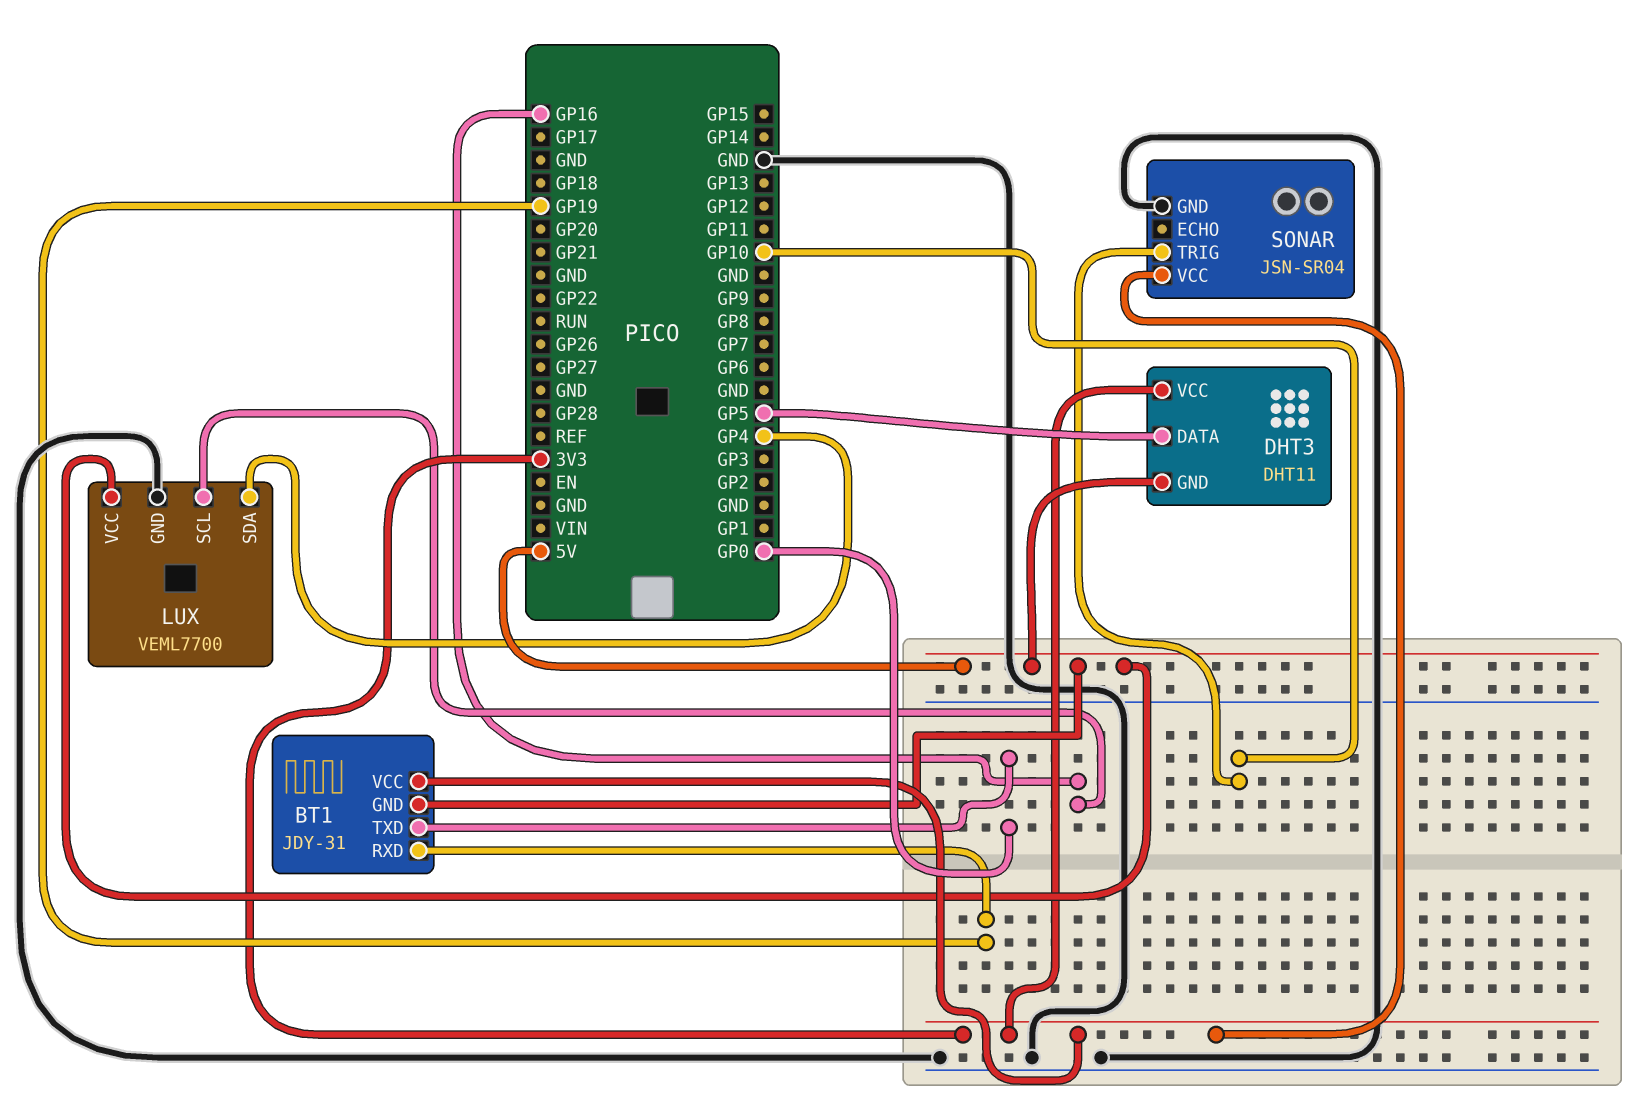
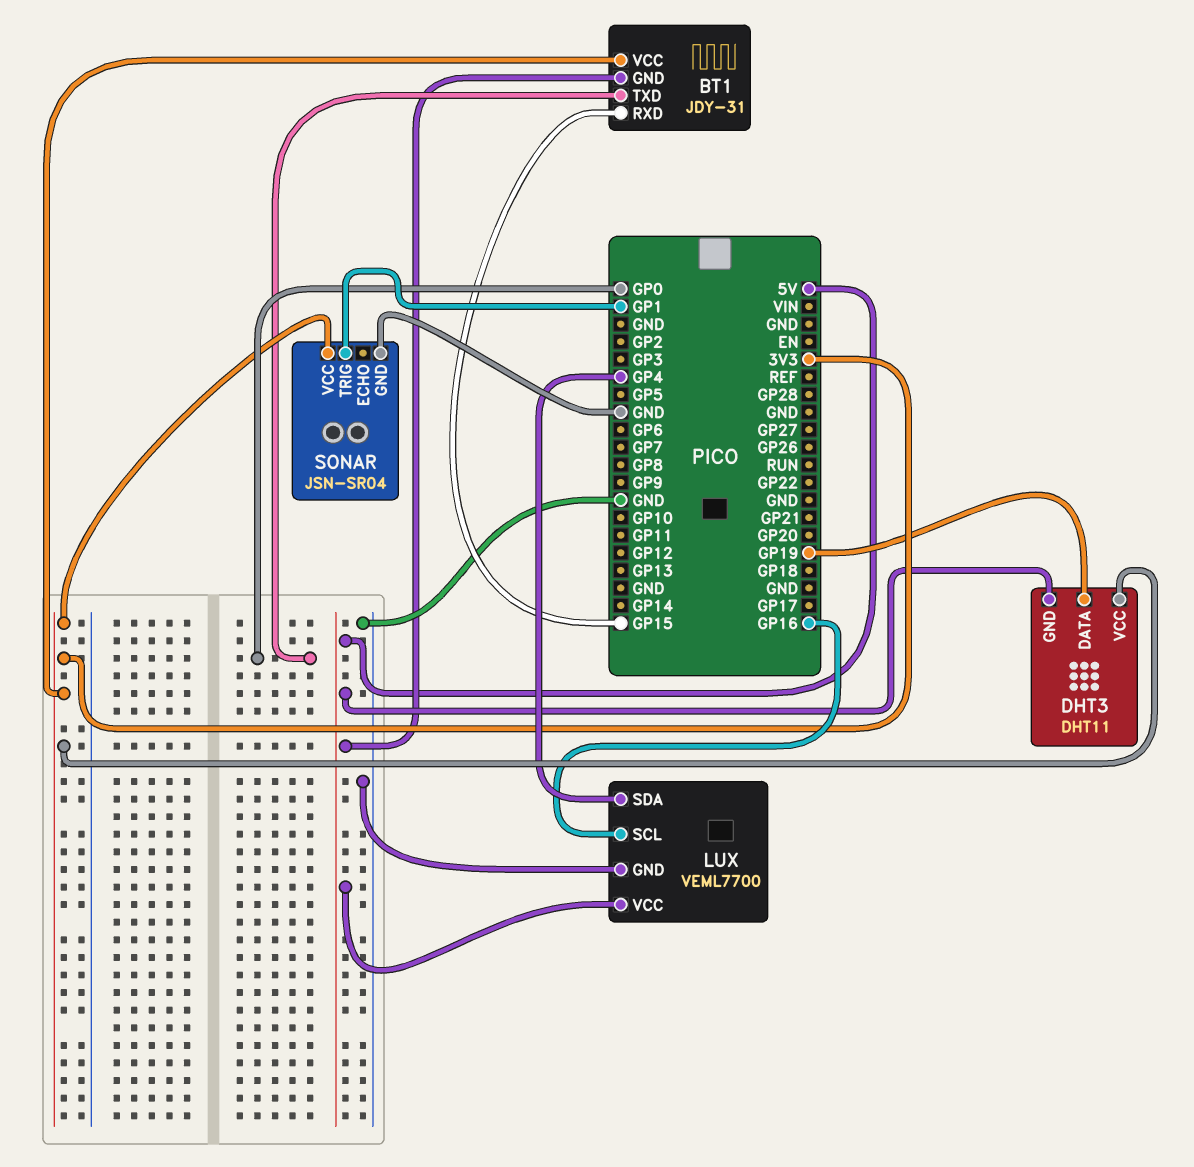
BT1 pin RXD: GP19 -> GP15
DHT3 pin DATA: GP5 -> GP19
SONAR pin TRIG: GP10 -> GP1

